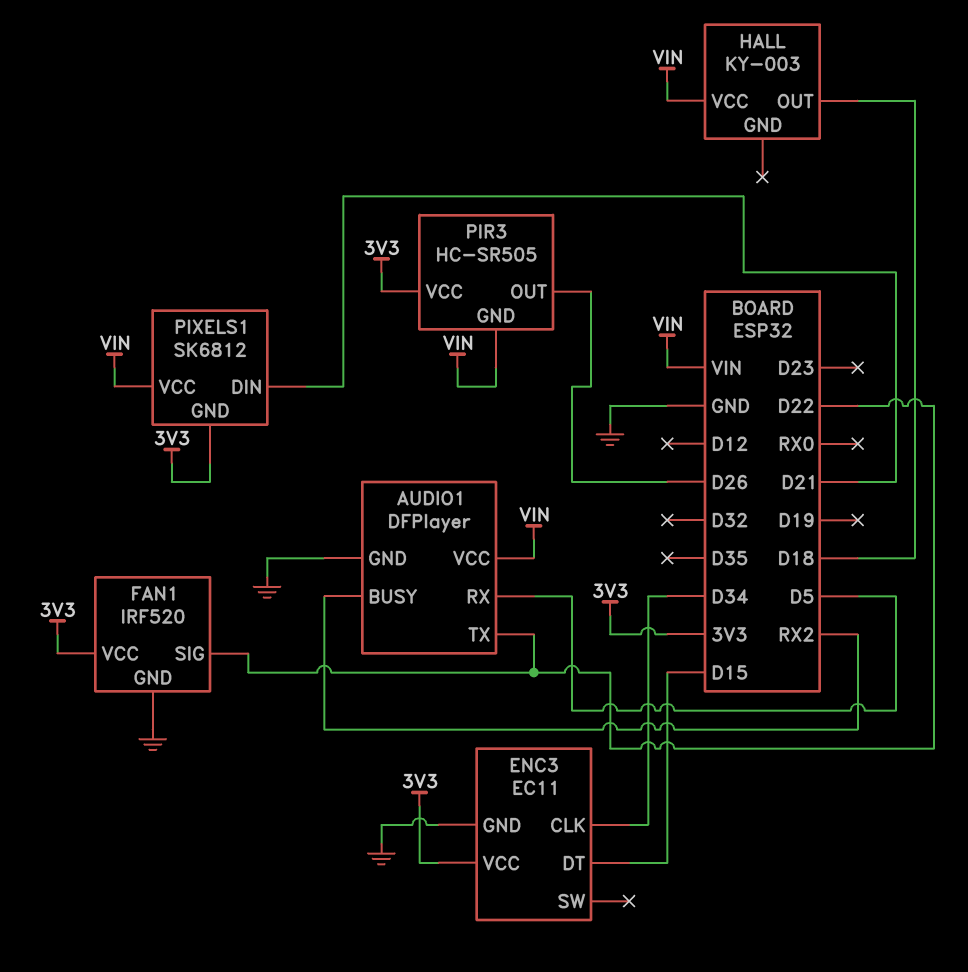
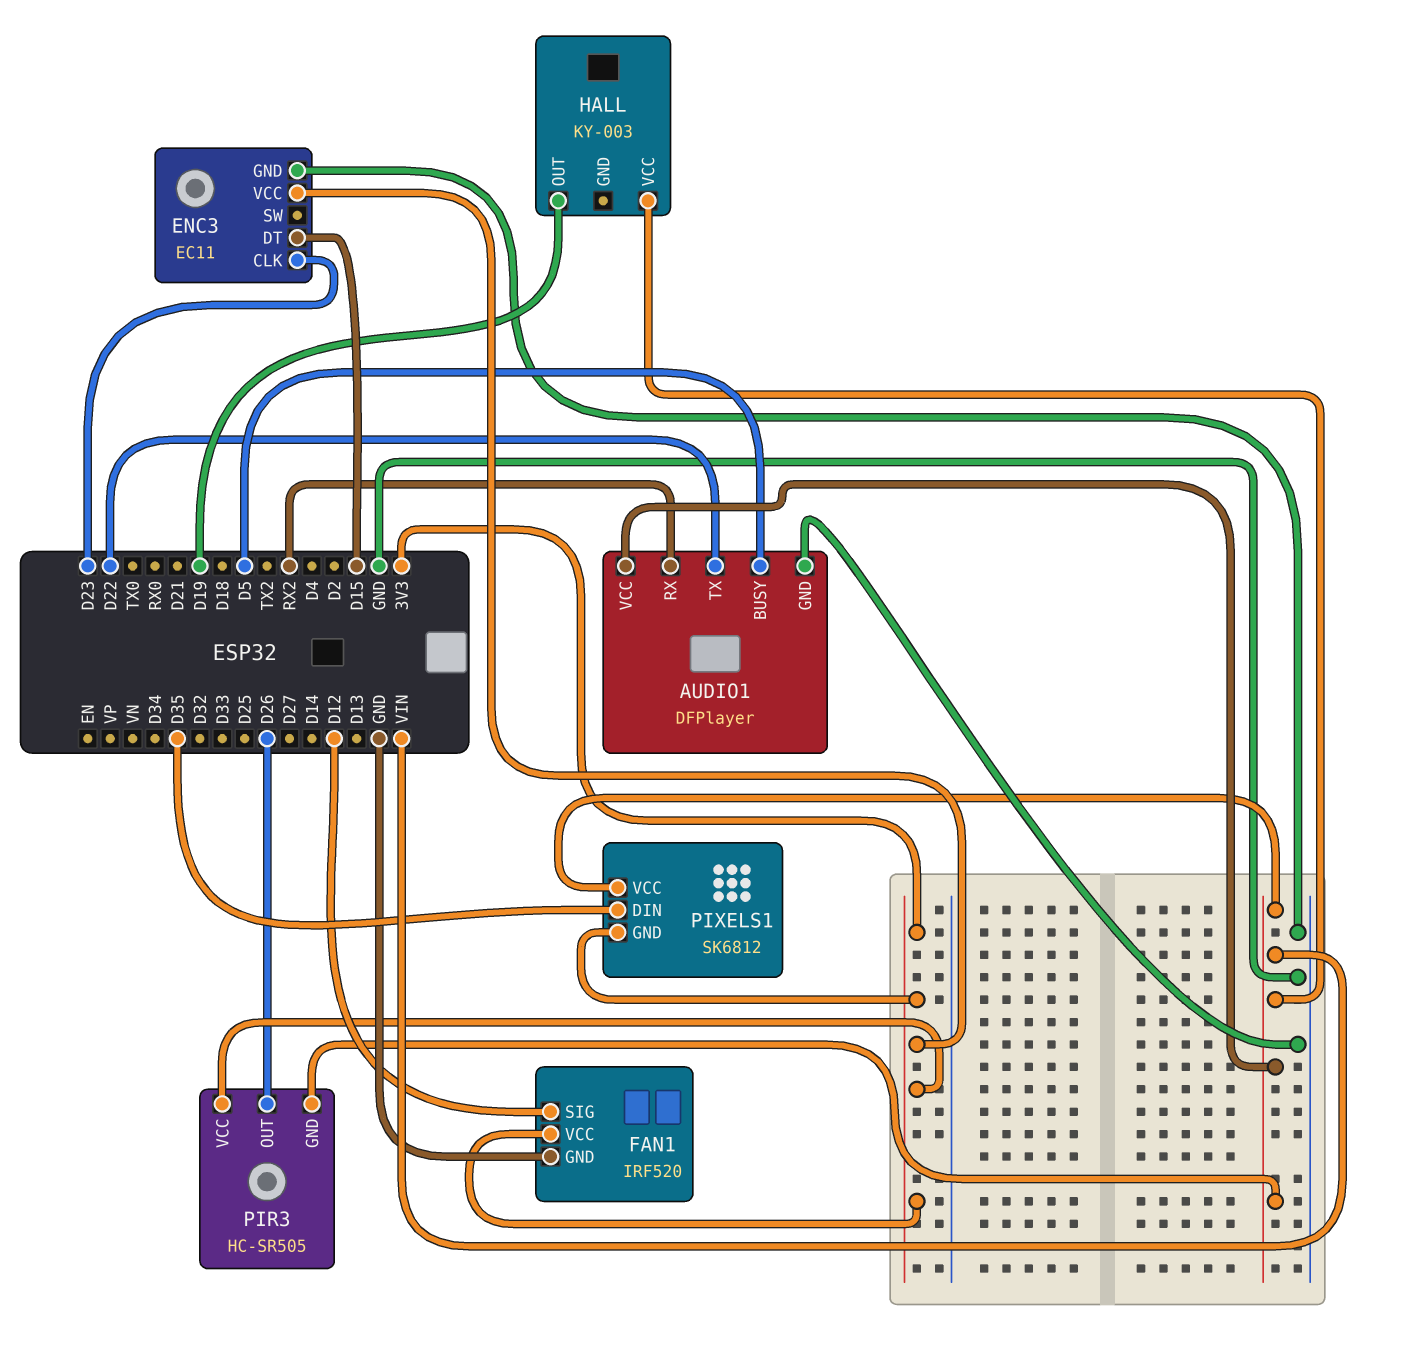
AUDIO1 pin BUSY: RX2 -> D5
AUDIO1 pin RX: D5 -> RX2
ENC3 pin CLK: D34 -> D23
FAN1 pin SIG: D22 -> D12
HALL pin OUT: D18 -> D19
PIXELS1 pin DIN: D21 -> D35

